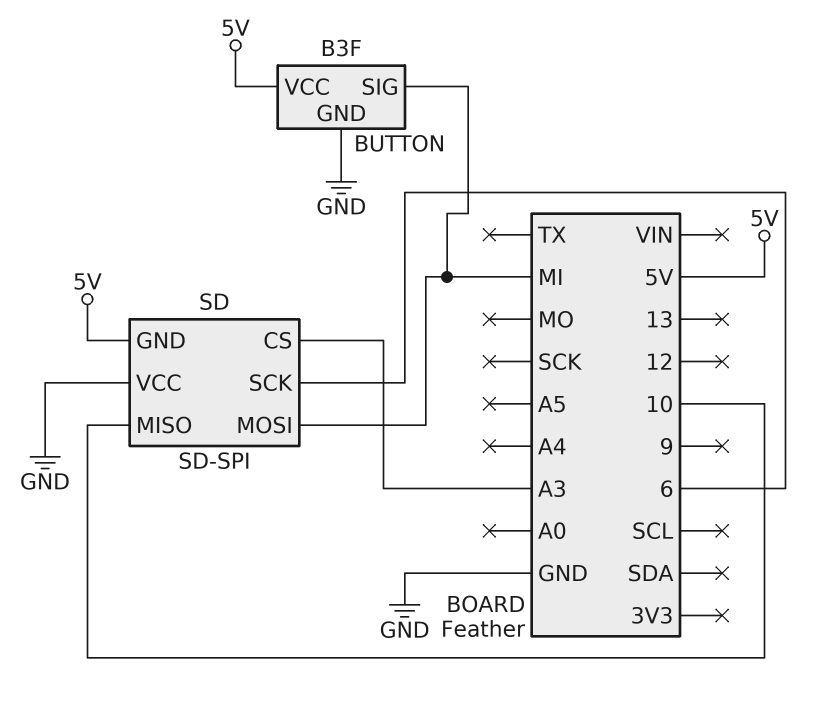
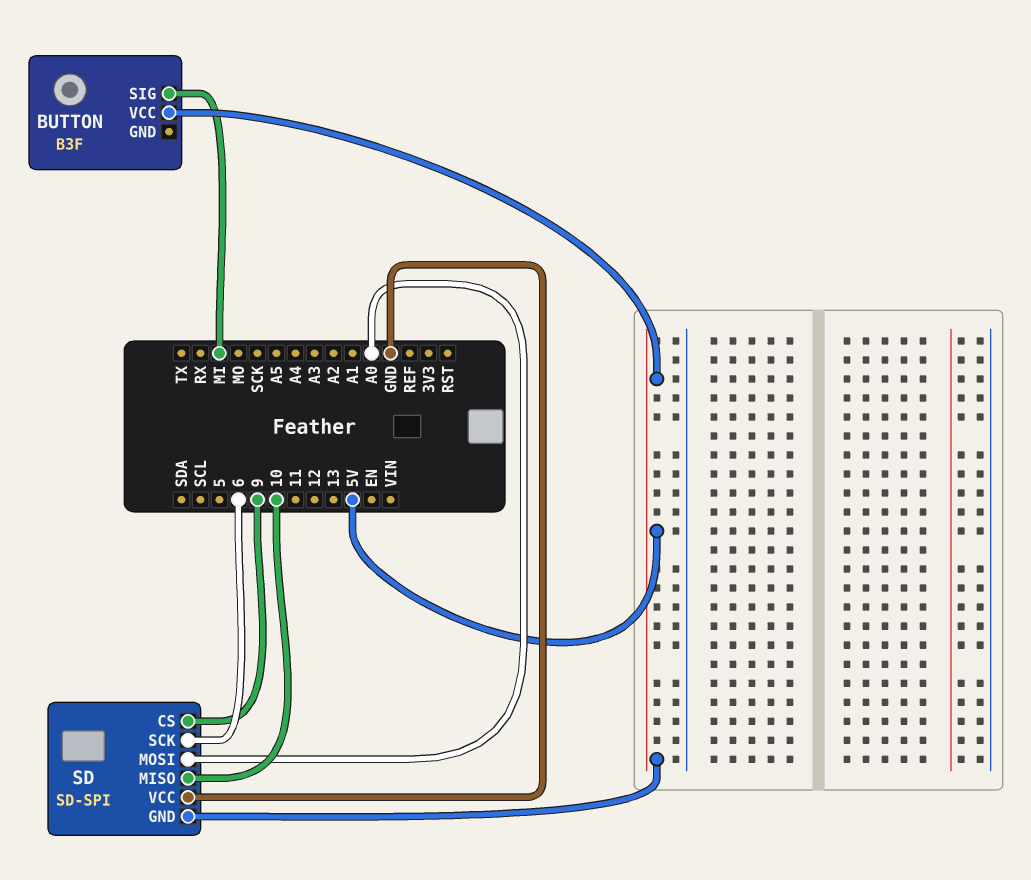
BUTTON pin GND: GND -> none
SD pin CS: A3 -> 9
SD pin MOSI: MI -> A0

